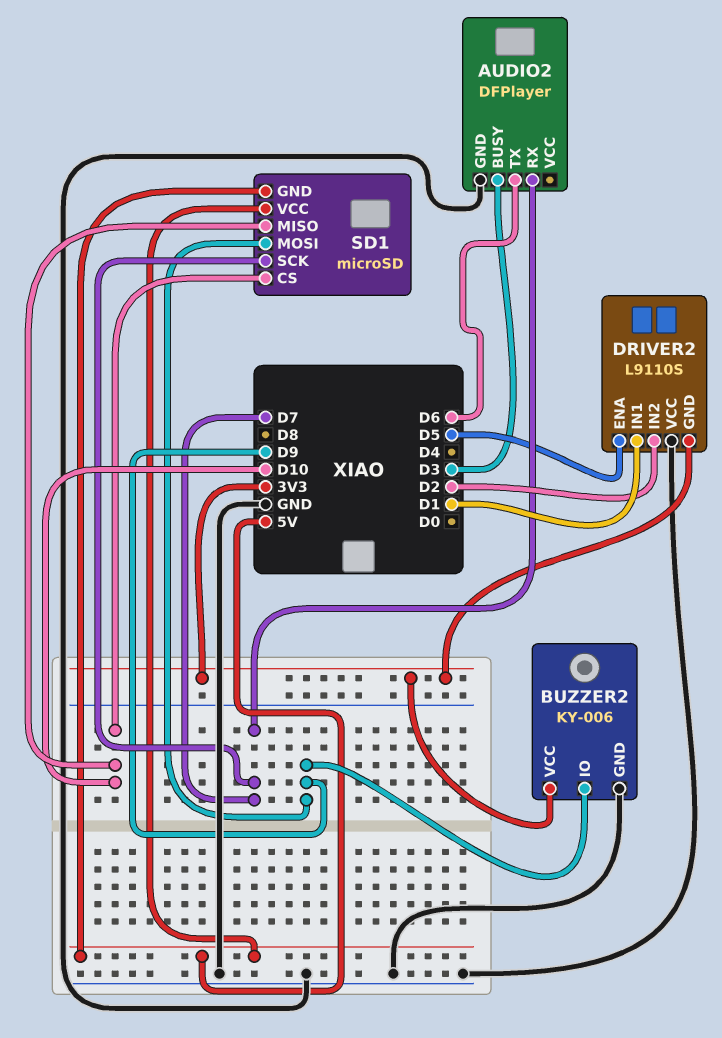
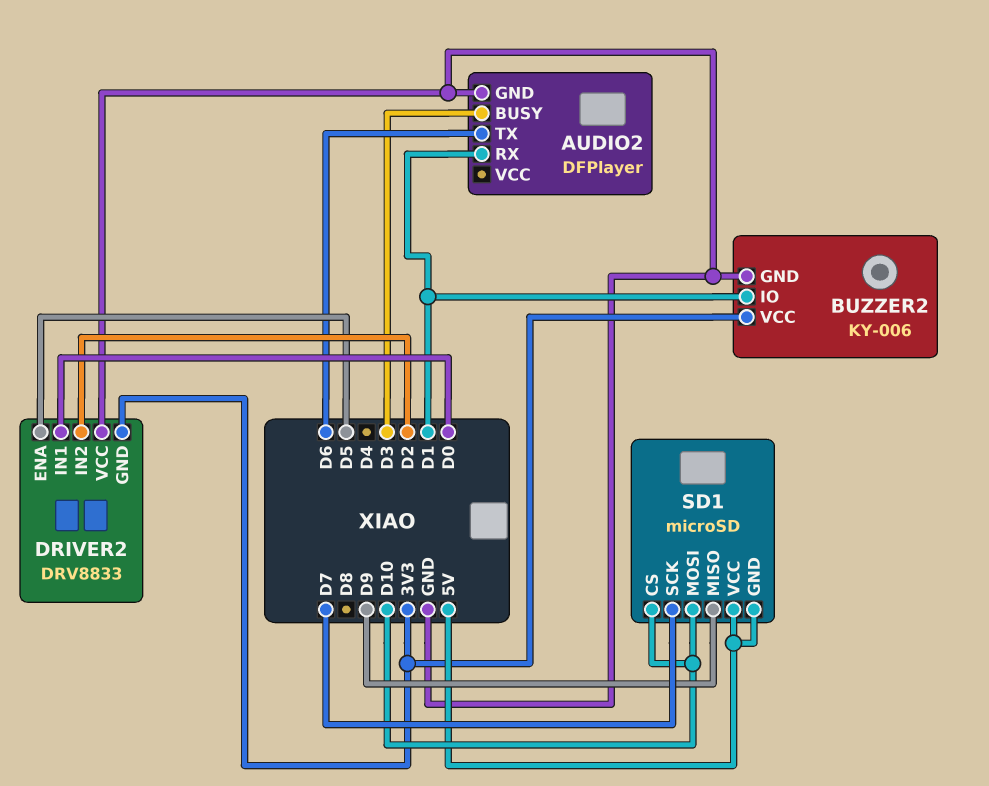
AUDIO2 pin RX: D7 -> D1
BUZZER2 pin IO: D9 -> D1
DRIVER2: L9110S -> DRV8833
DRIVER2 pin IN1: D1 -> D0
SD1 pin MISO: D10 -> D9
SD1 pin MOSI: D9 -> D10

